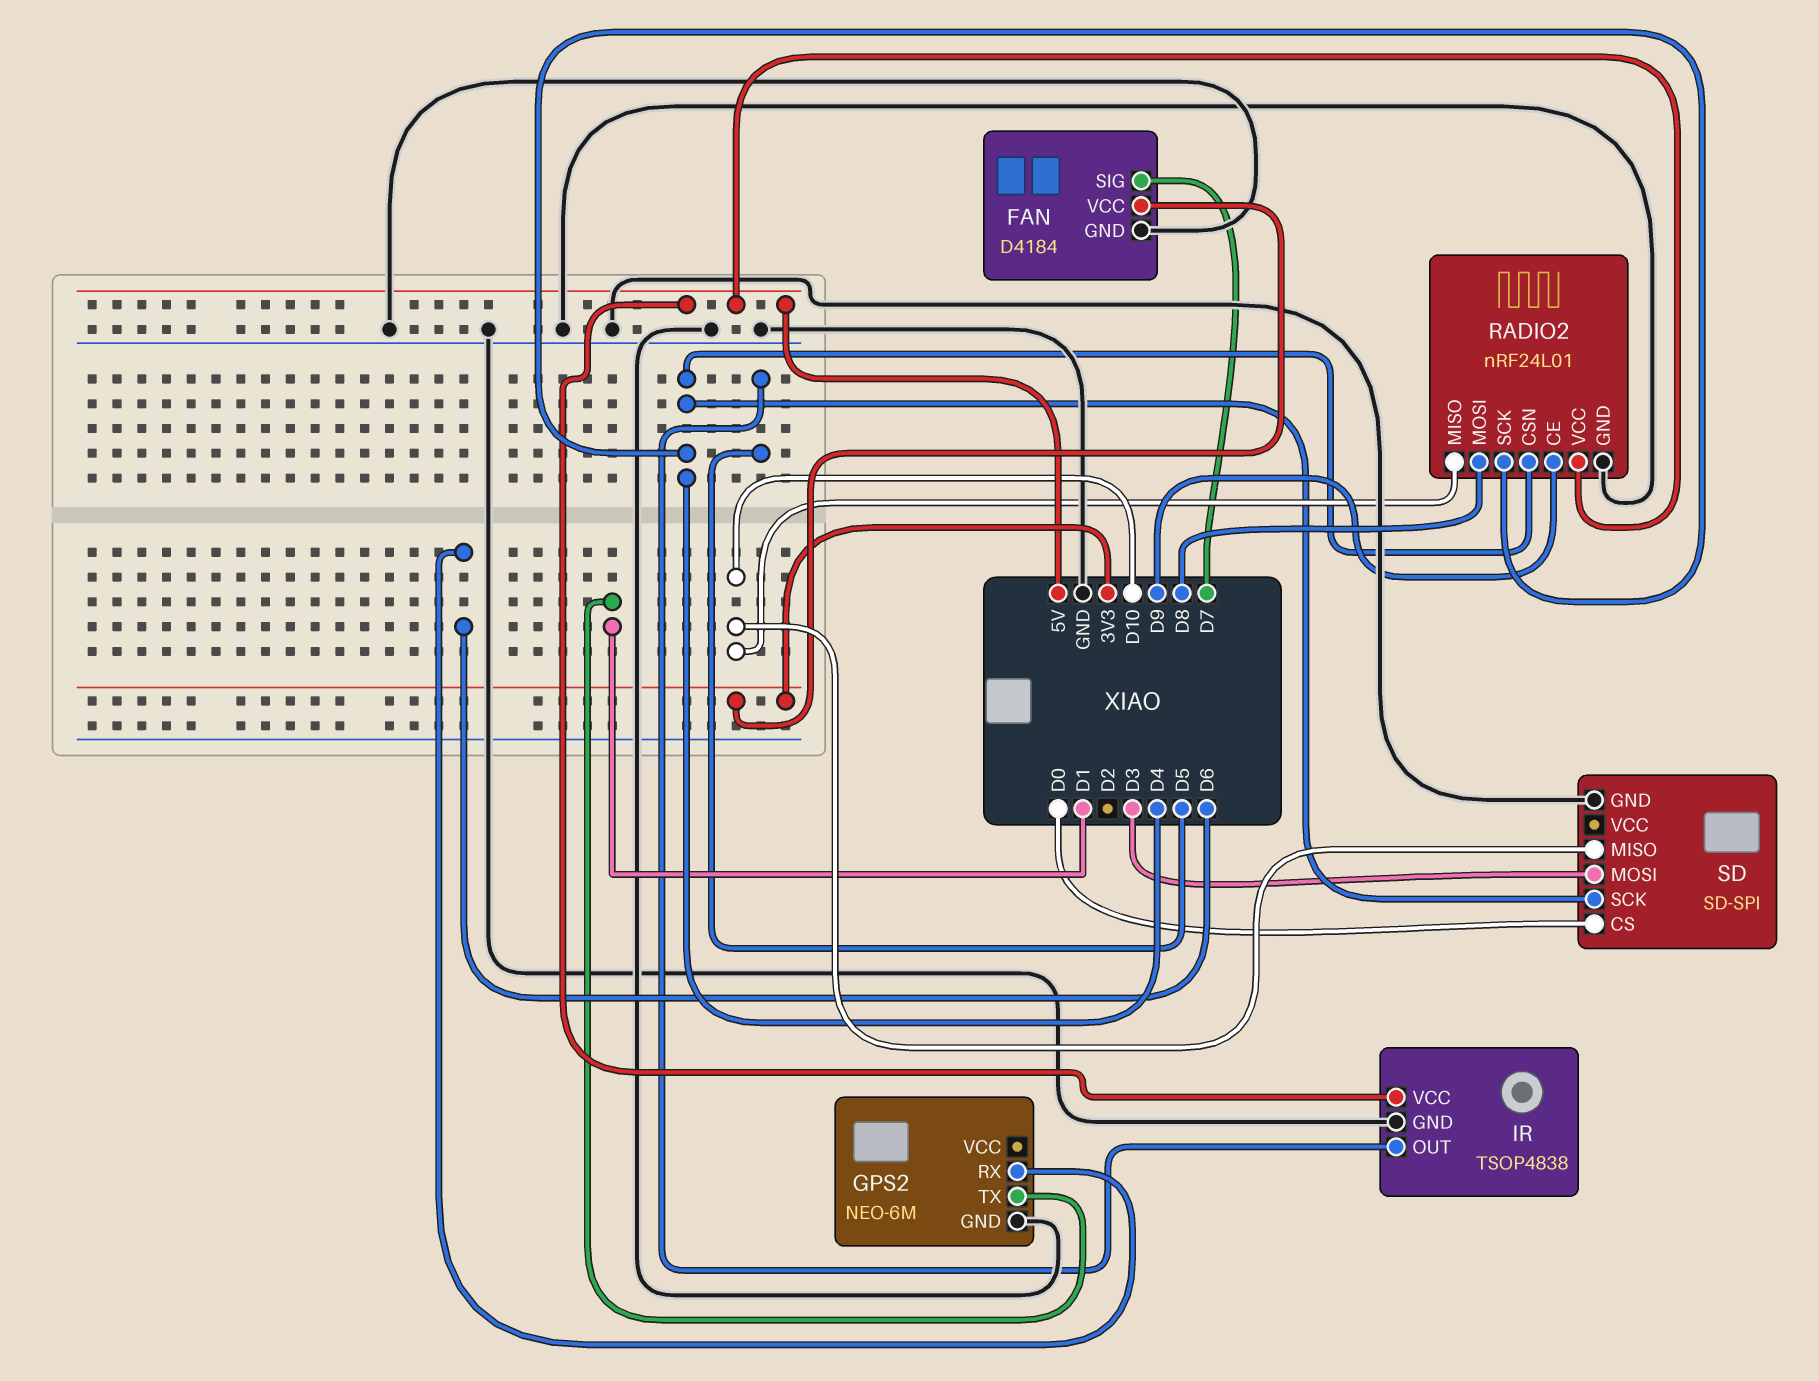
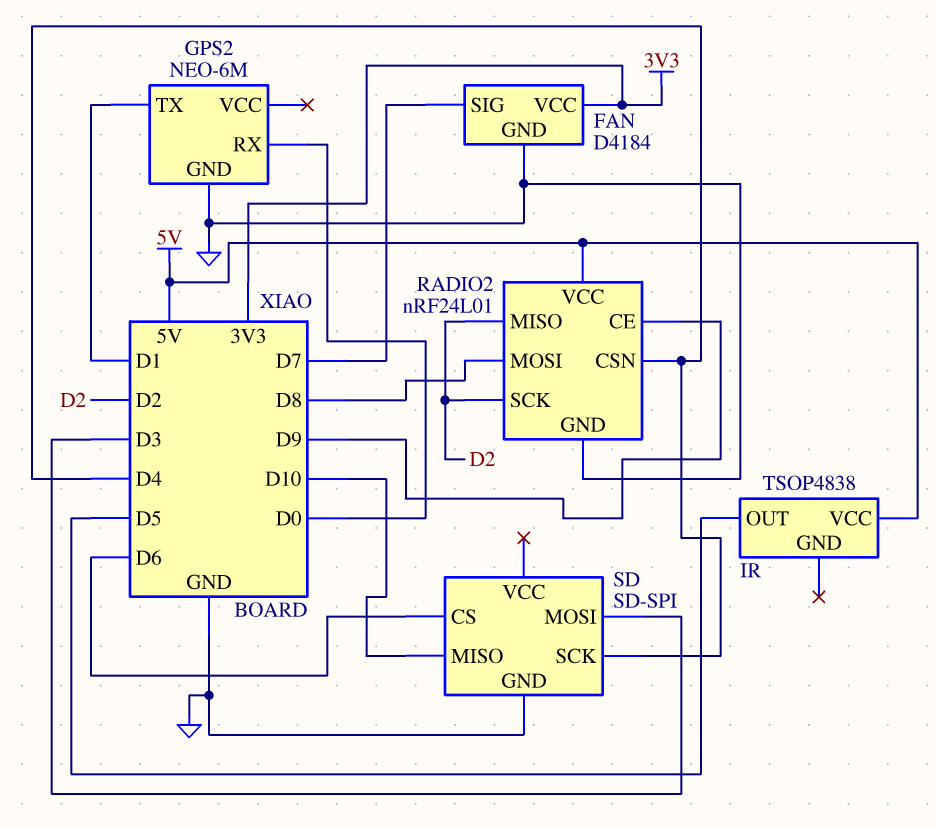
GPS2 pin RX: D6 -> D0
IR pin GND: GND -> none
RADIO2 pin MISO: D10 -> D2
RADIO2 pin SCK: D4 -> D2
SD pin CS: D0 -> D6

